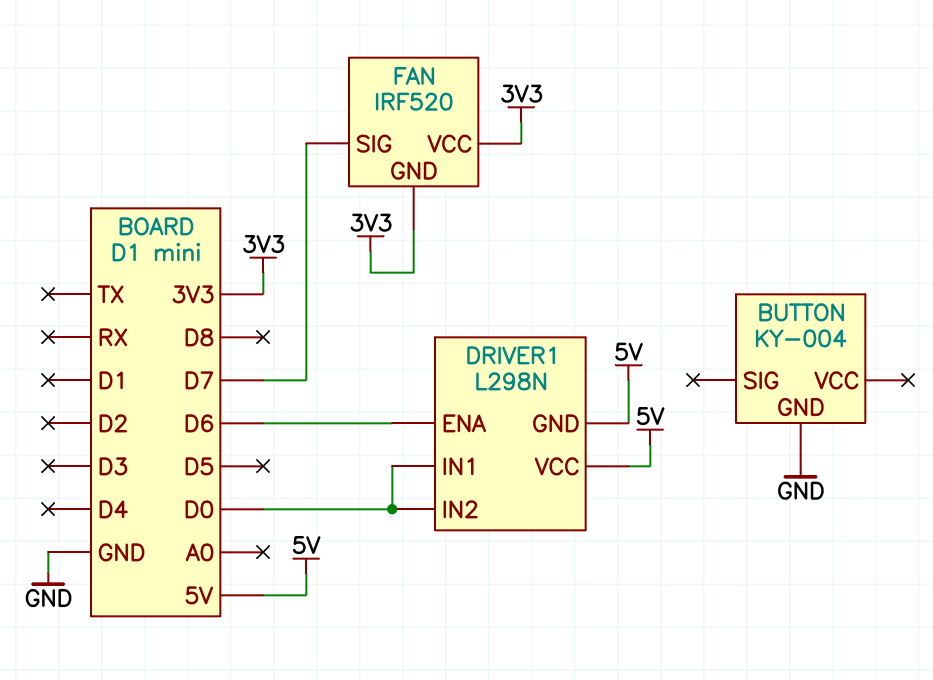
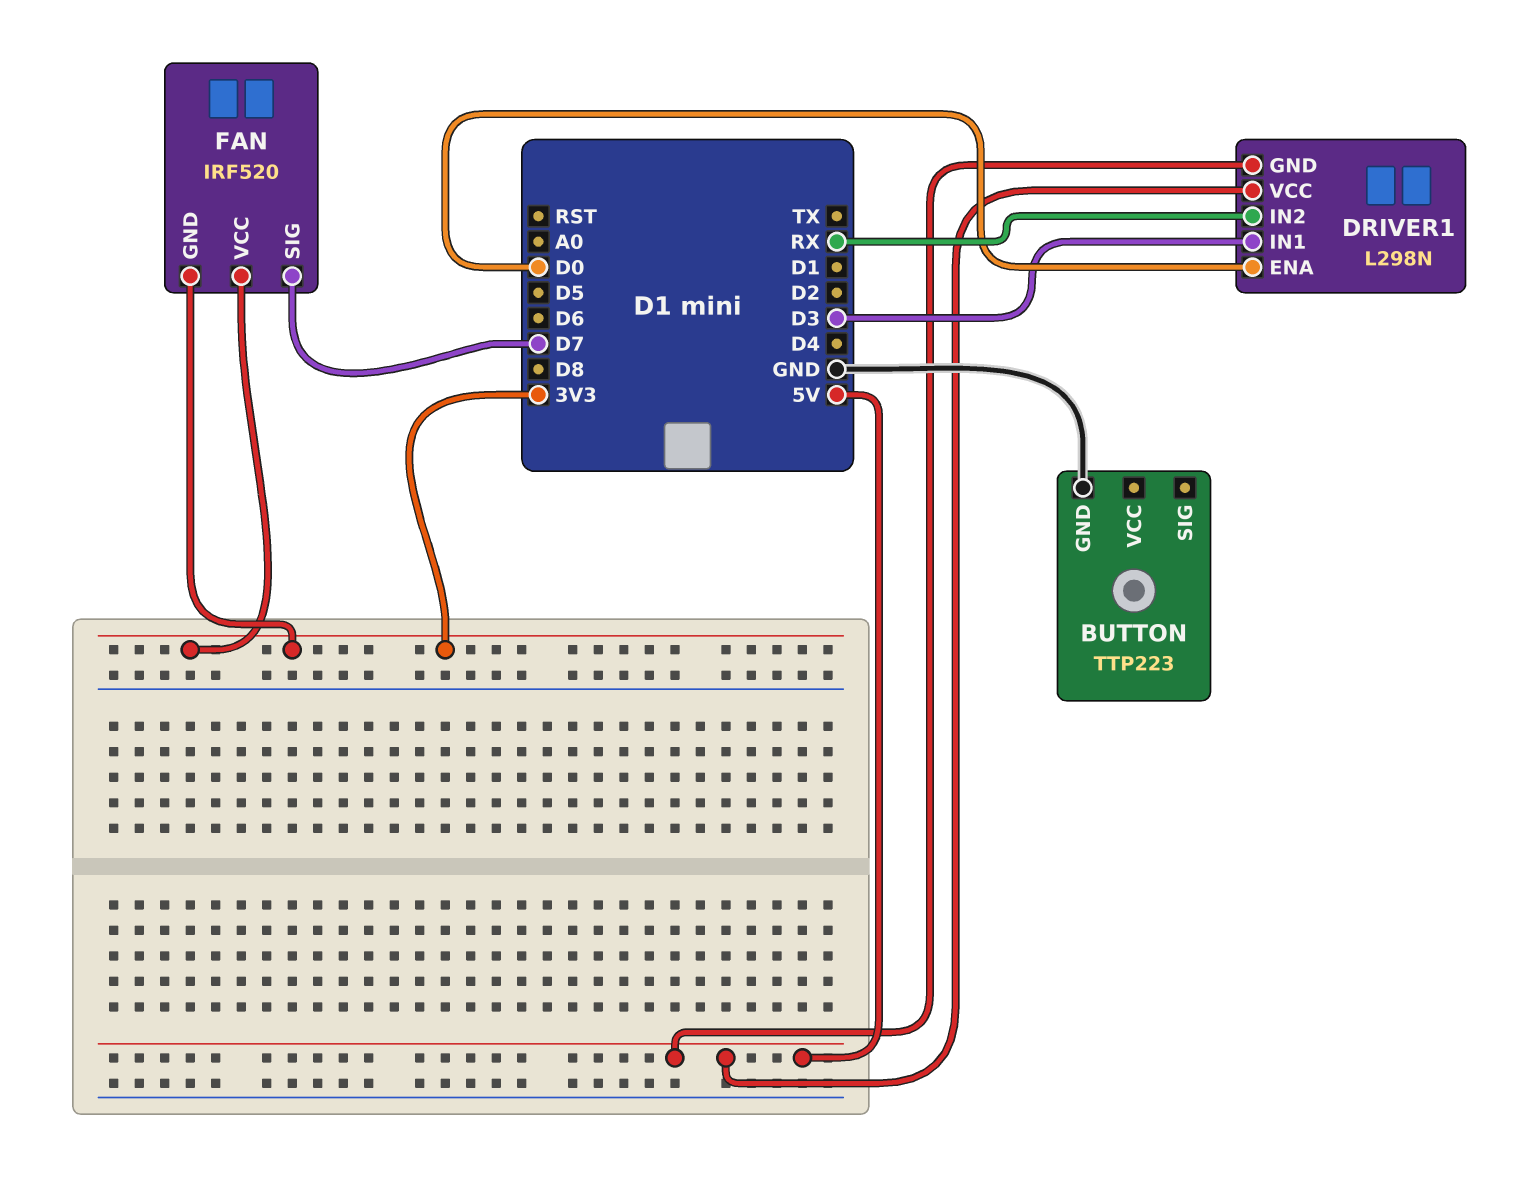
BUTTON: KY-004 -> TTP223
DRIVER1 pin ENA: D6 -> D0
DRIVER1 pin IN1: D0 -> D3
DRIVER1 pin IN2: D0 -> RX

